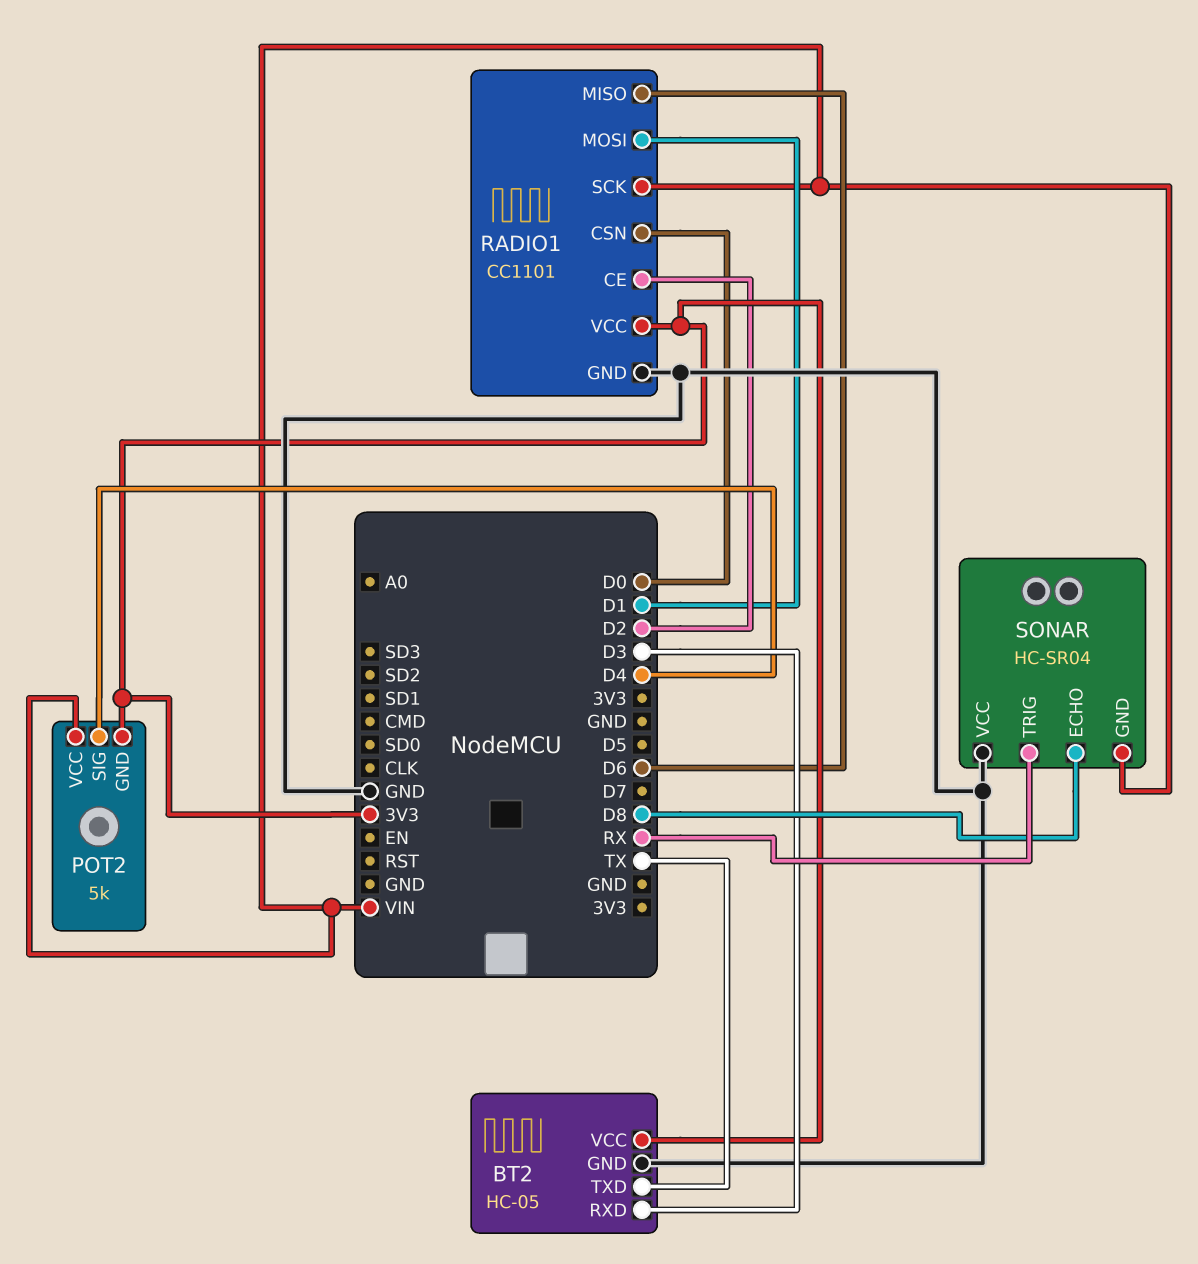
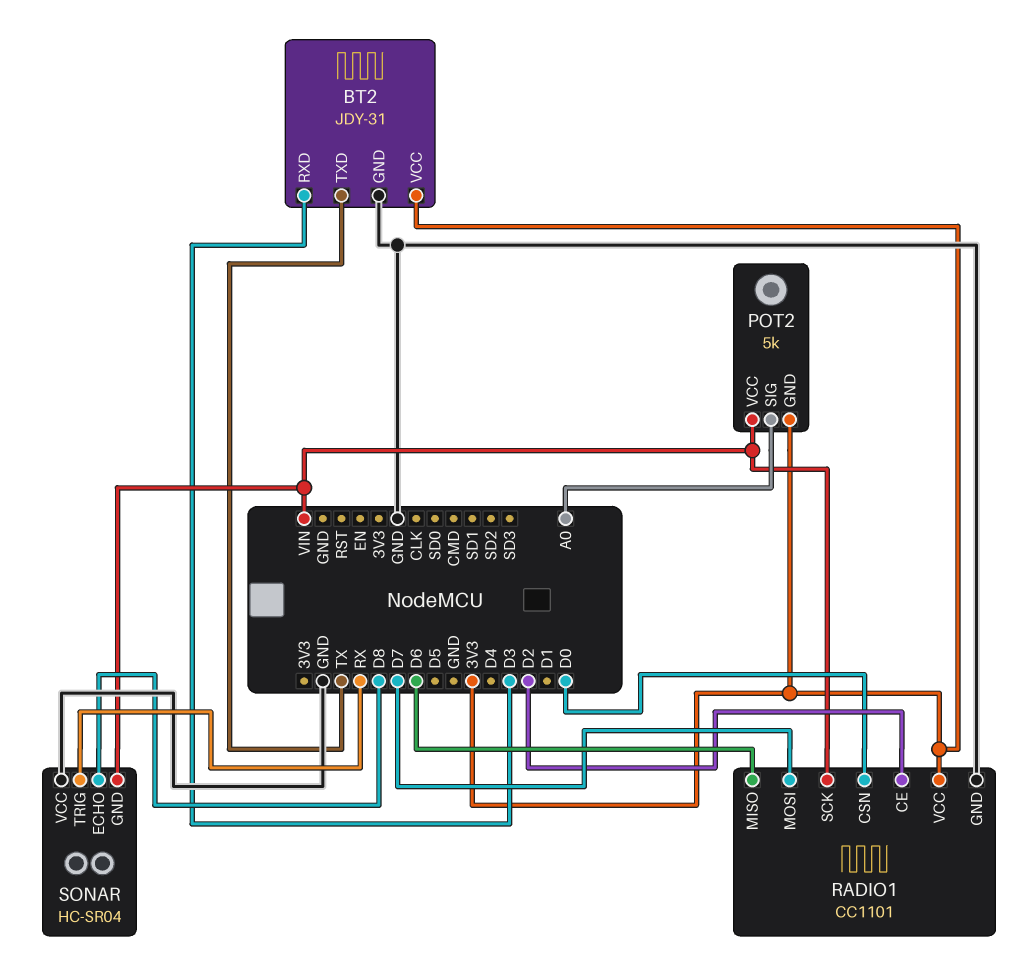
BT2: HC-05 -> JDY-31
POT2 pin SIG: D4 -> A0
RADIO1 pin MOSI: D1 -> D7

